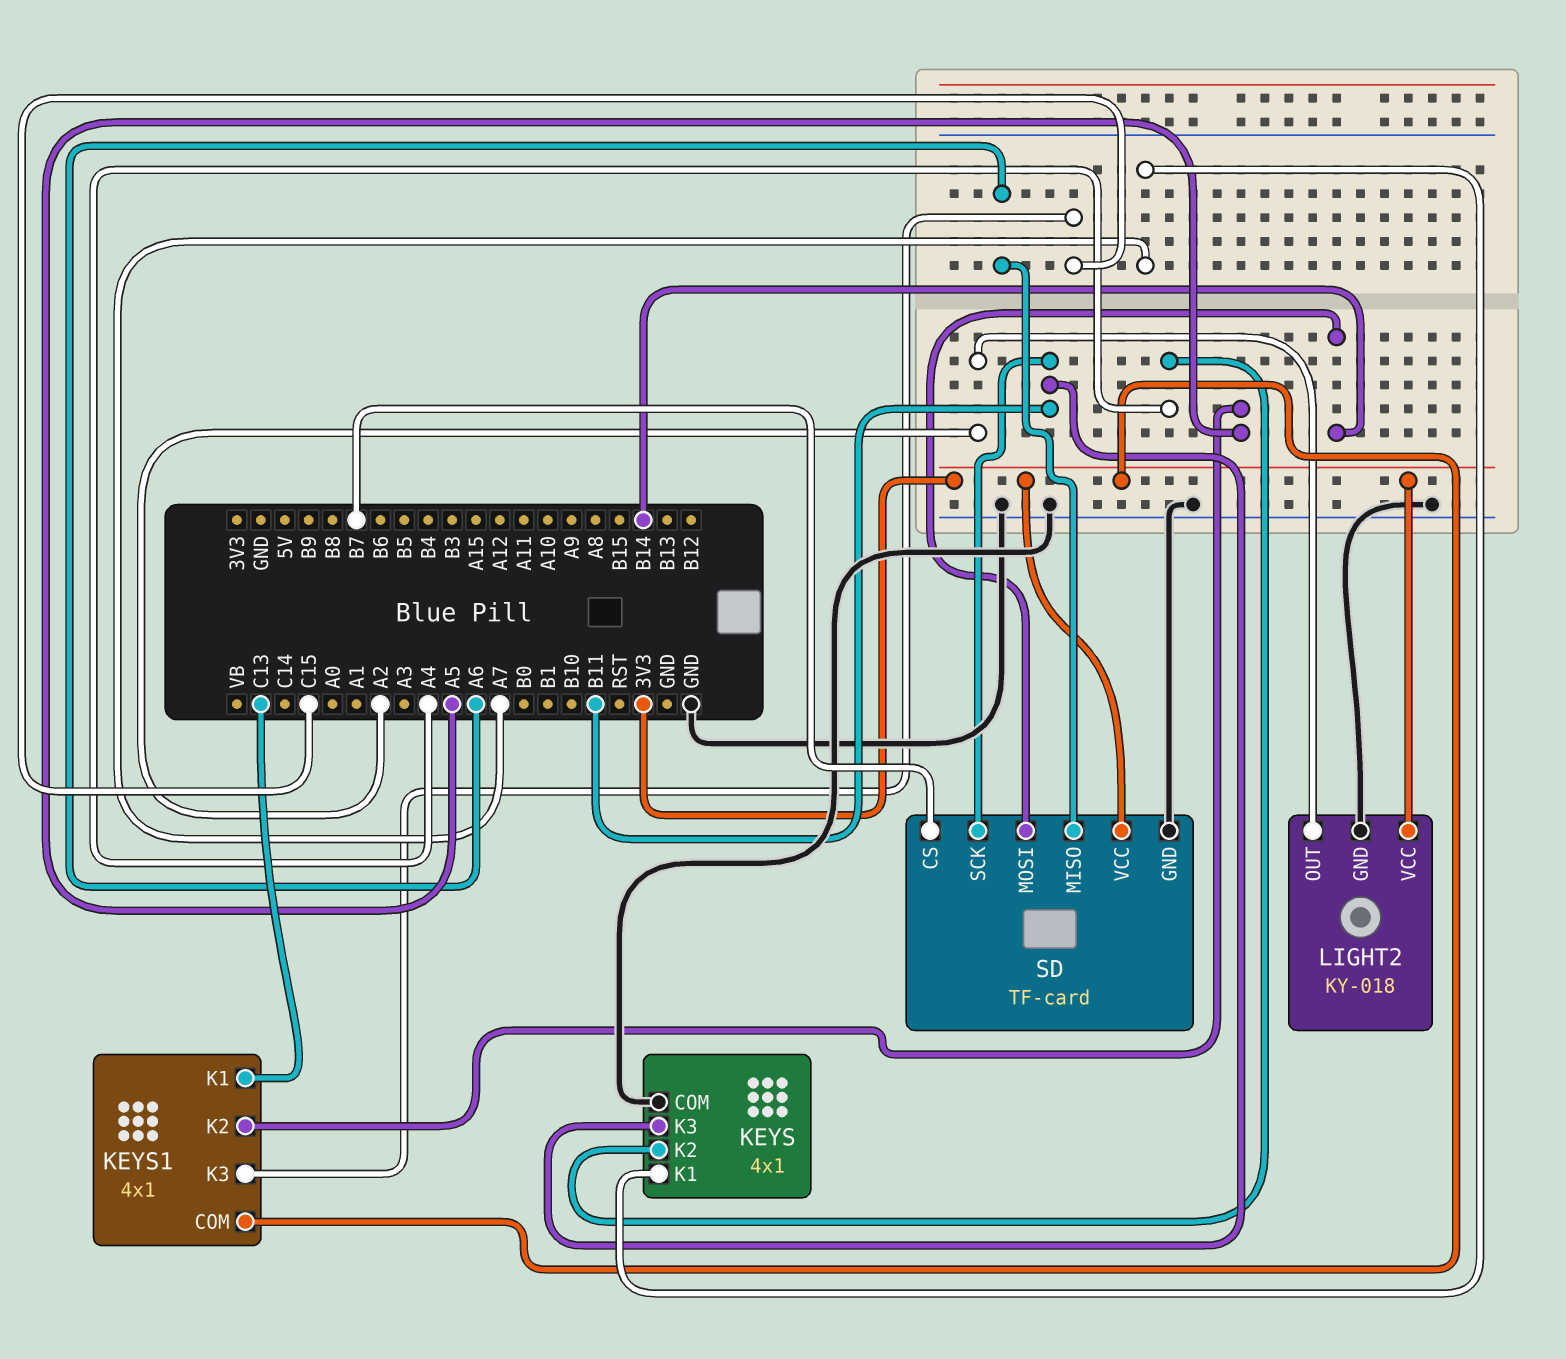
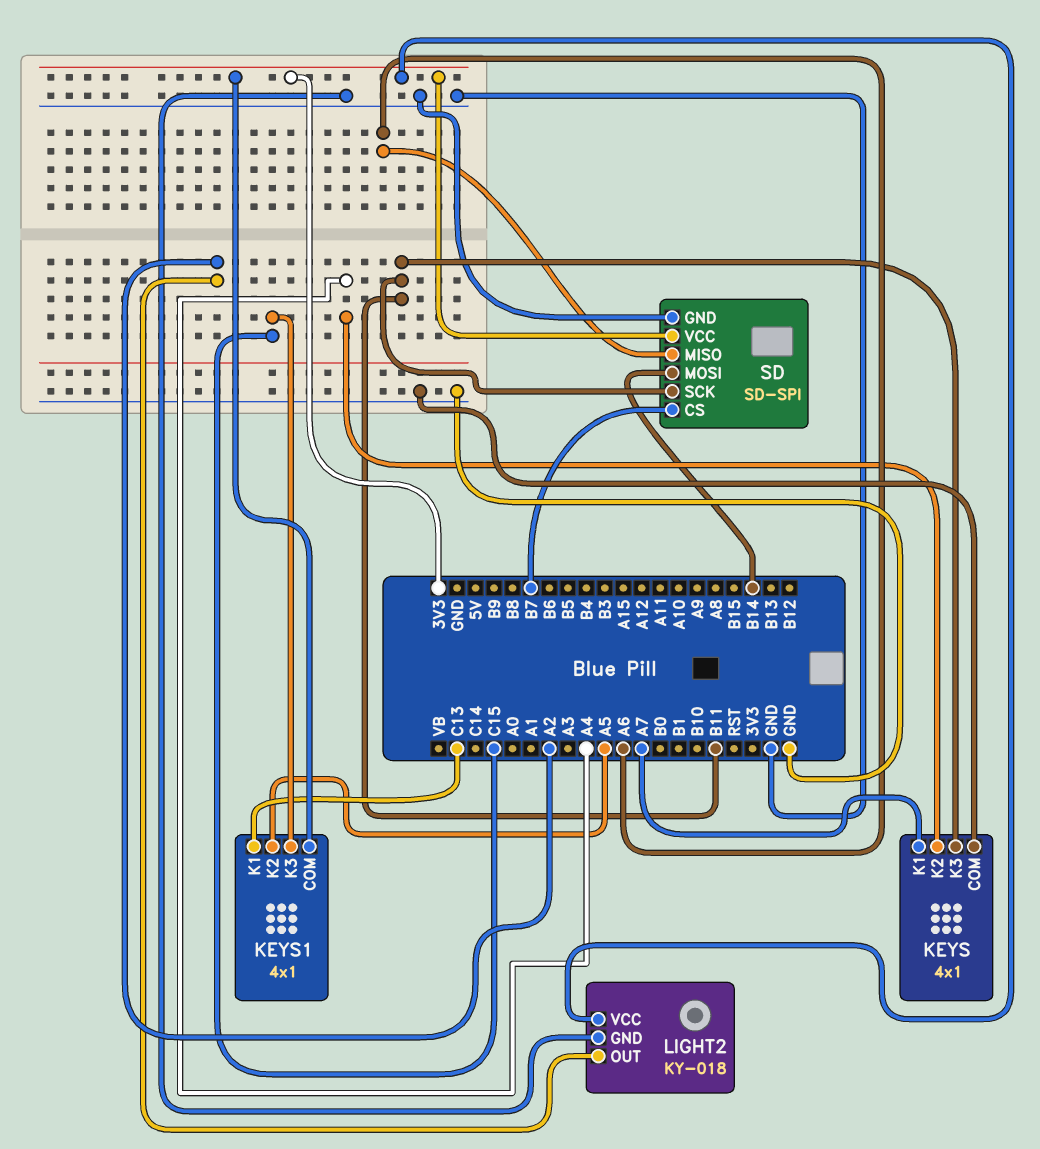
SD: TF-card -> SD-SPI

